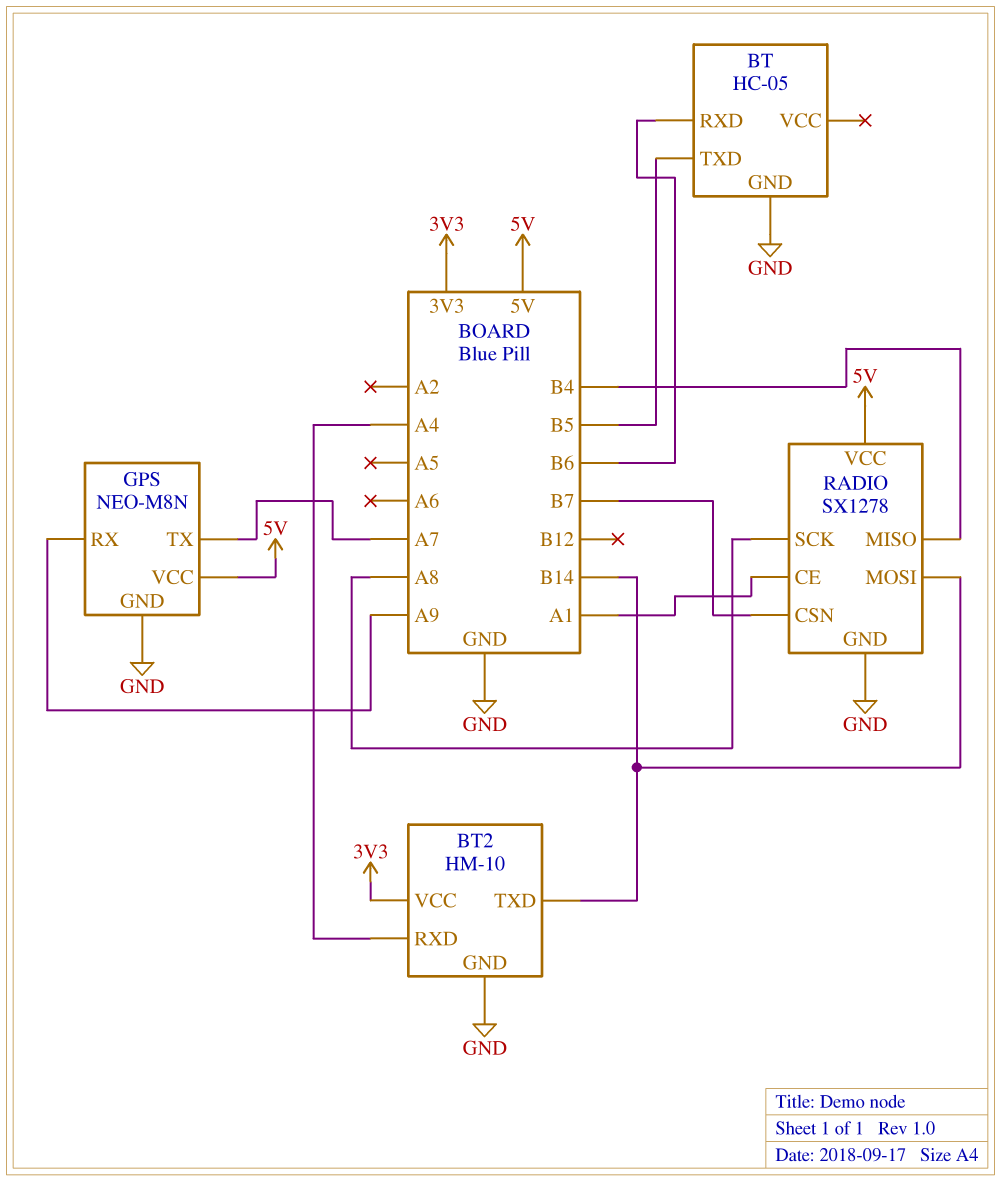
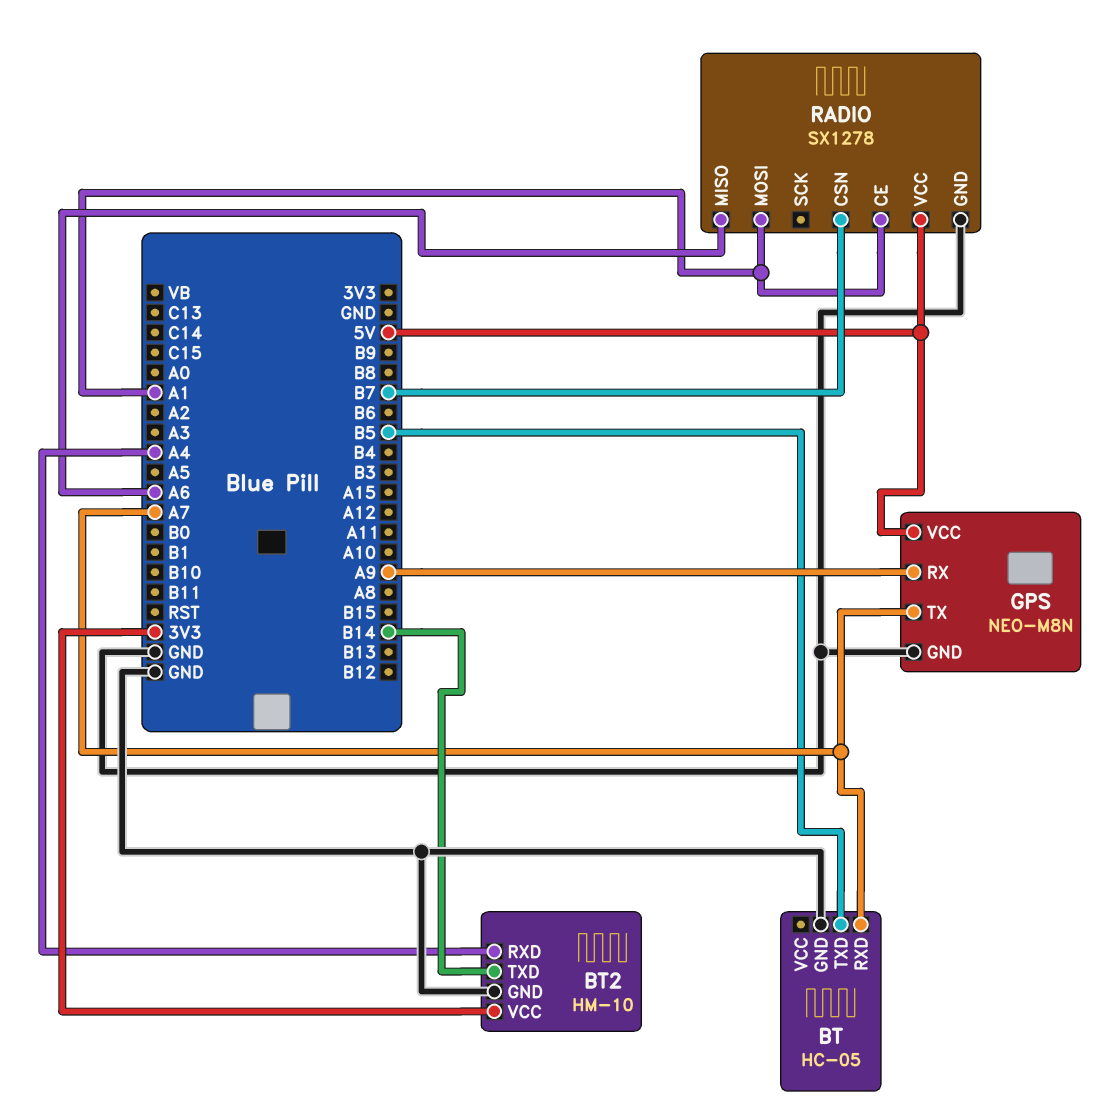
BT pin RXD: B6 -> A7
RADIO pin MISO: B4 -> A6
RADIO pin MOSI: B14 -> A1
RADIO pin SCK: A8 -> none

